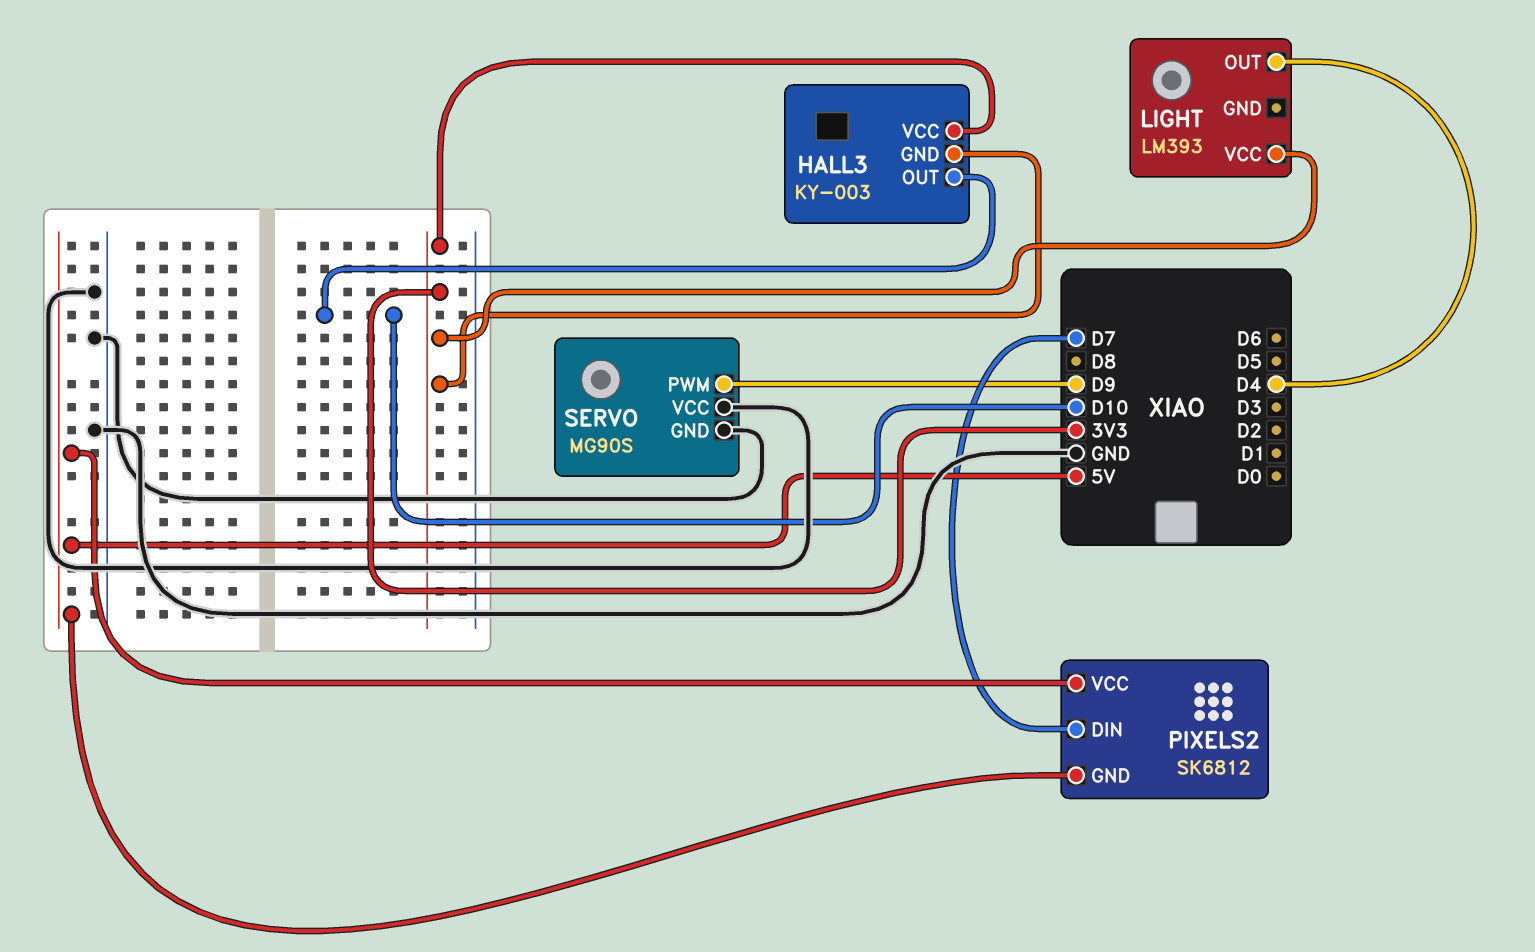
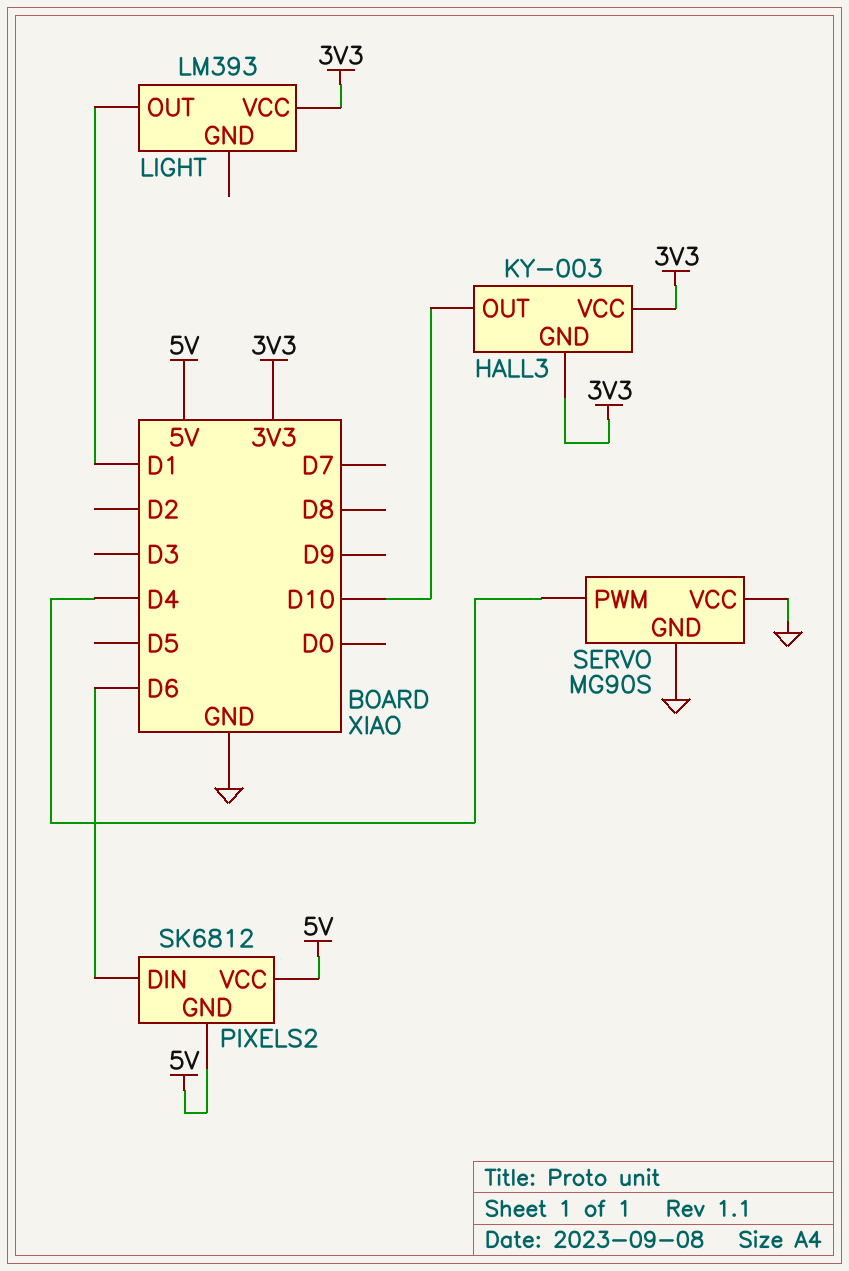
LIGHT pin OUT: D4 -> D1
PIXELS2 pin DIN: D7 -> D6
SERVO pin PWM: D9 -> D4

